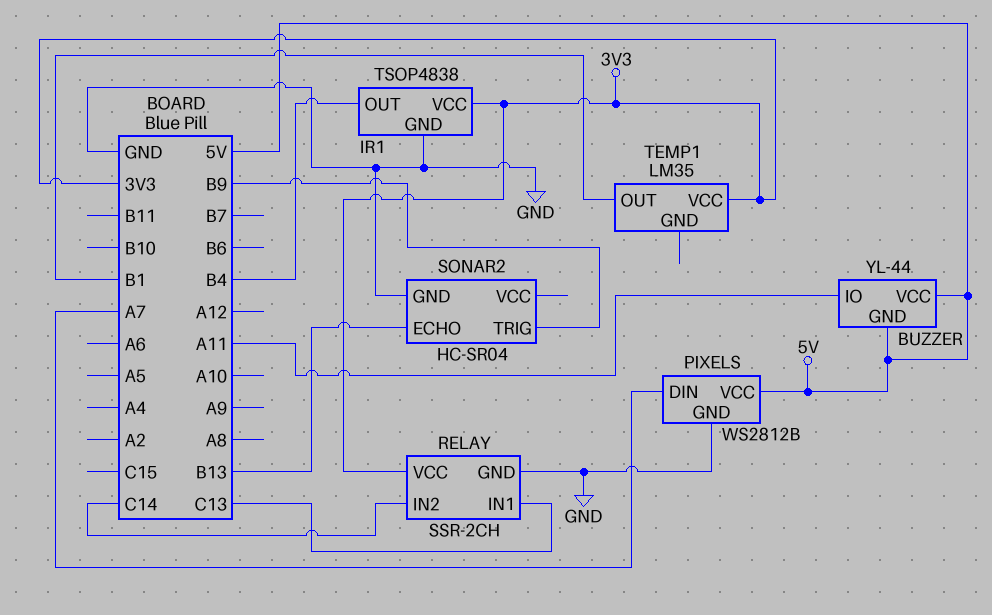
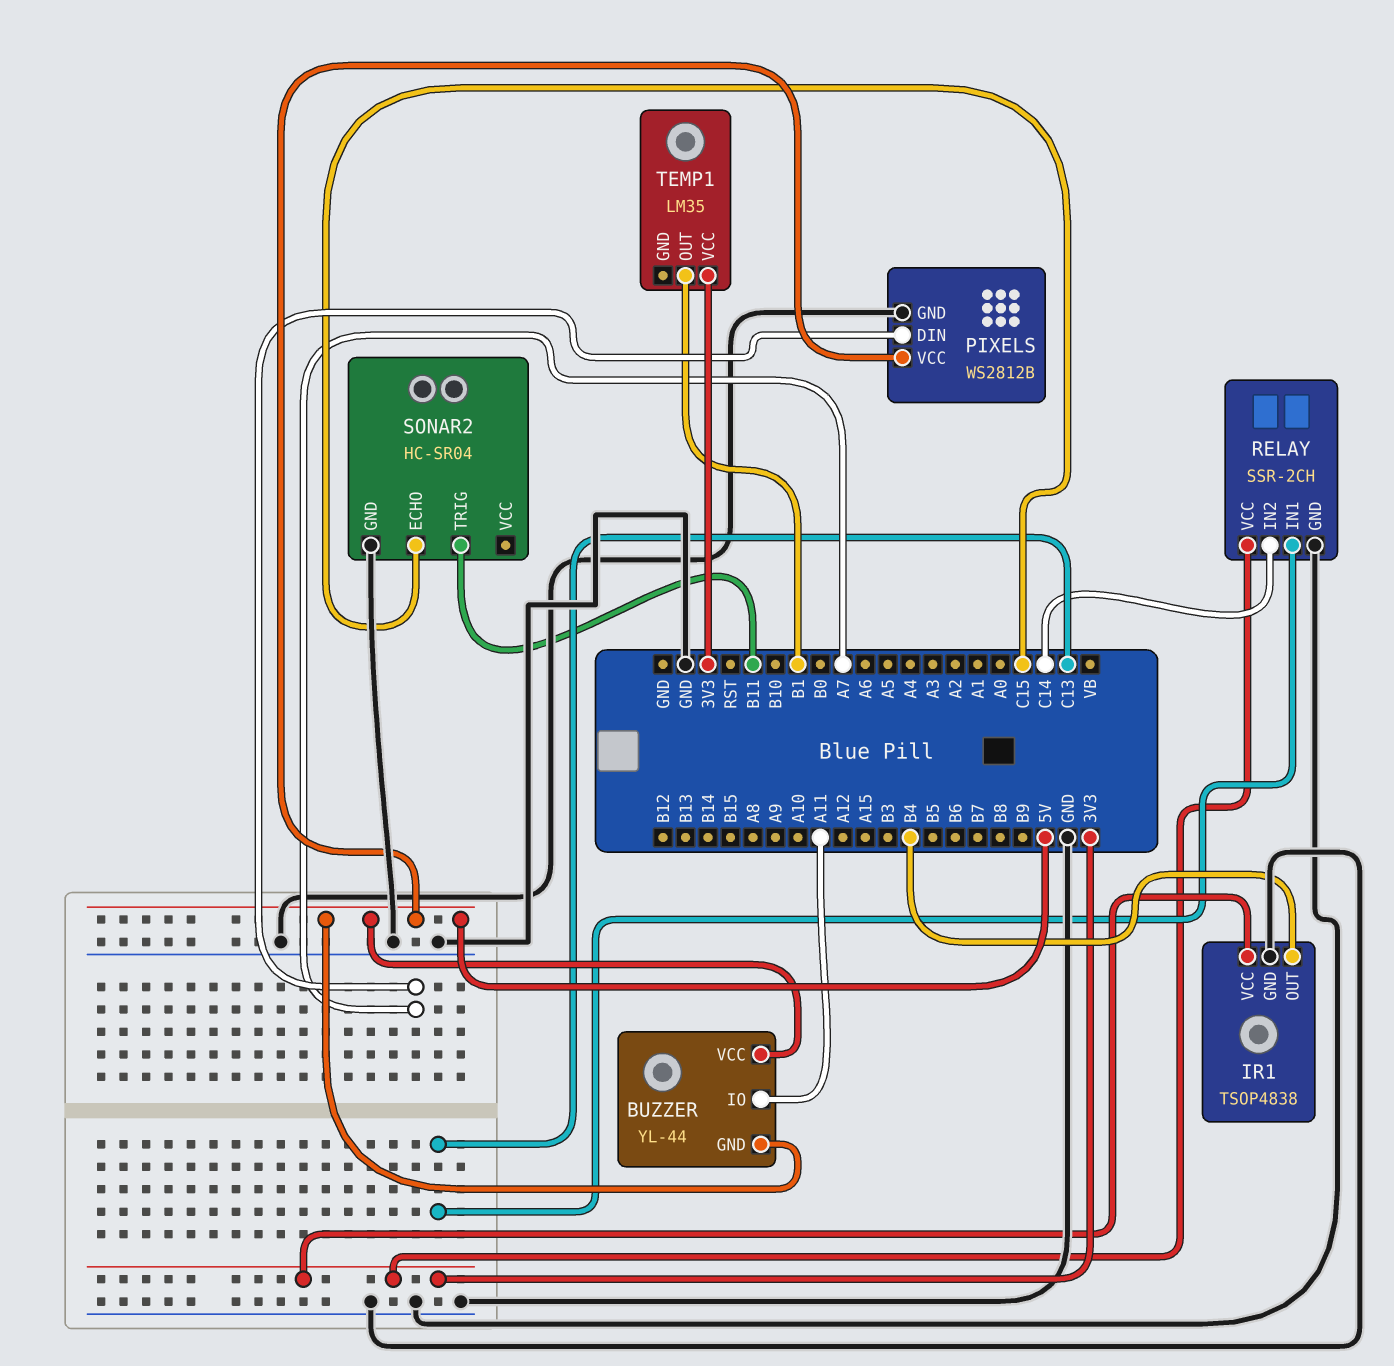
SONAR2 pin ECHO: B13 -> C15
SONAR2 pin TRIG: B9 -> B11

